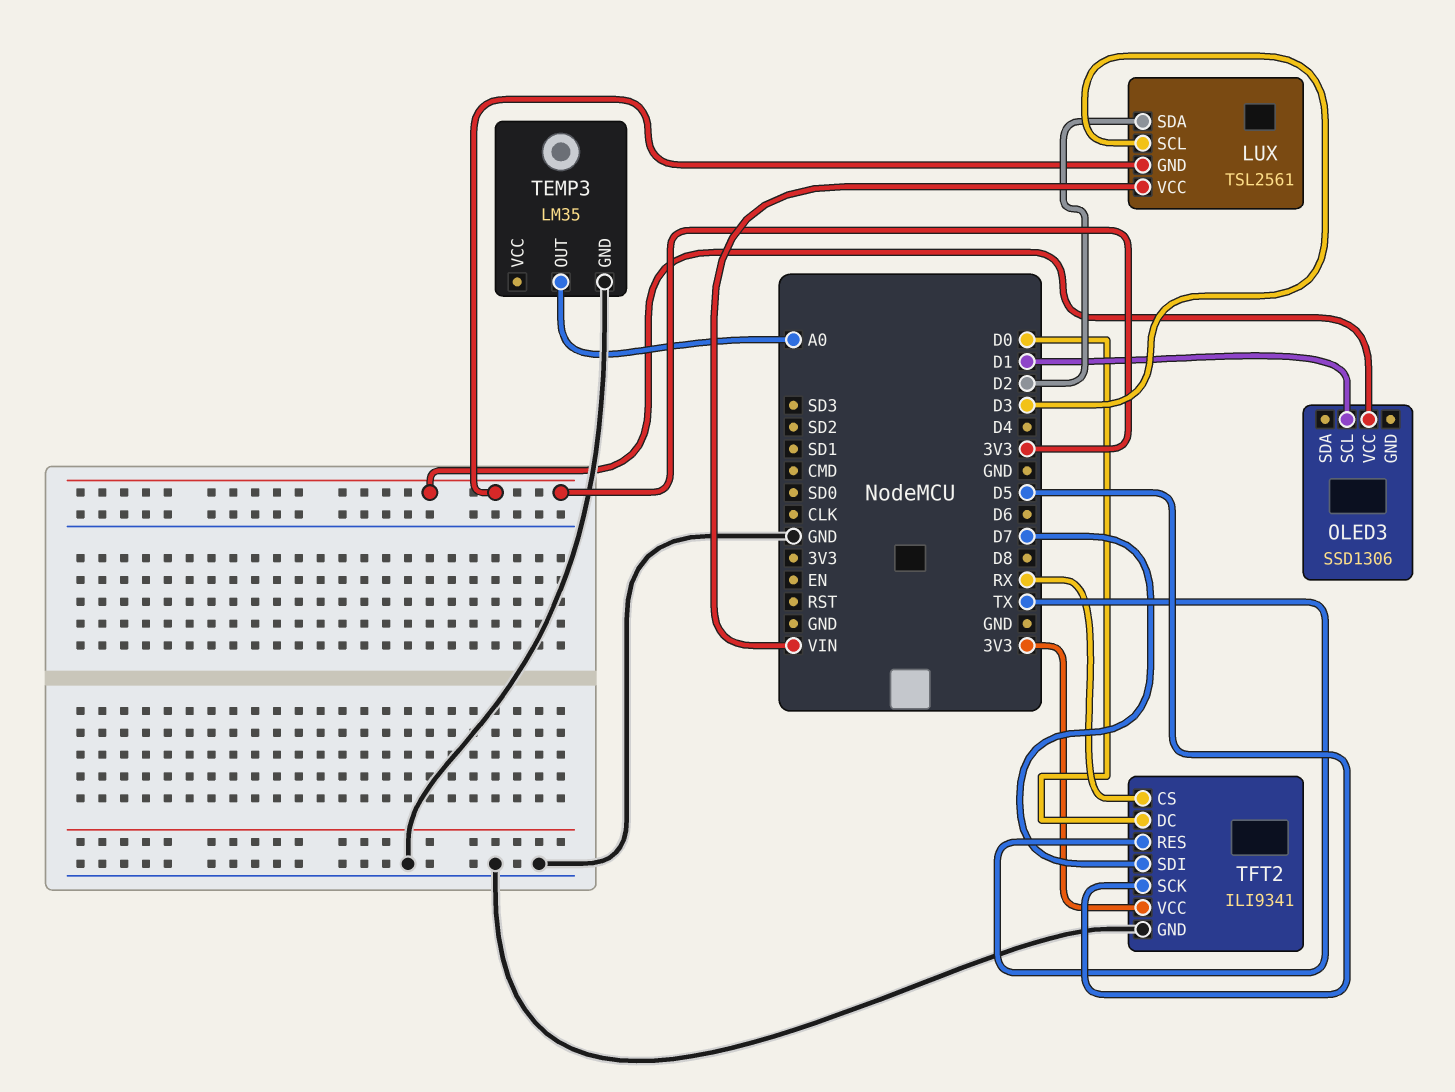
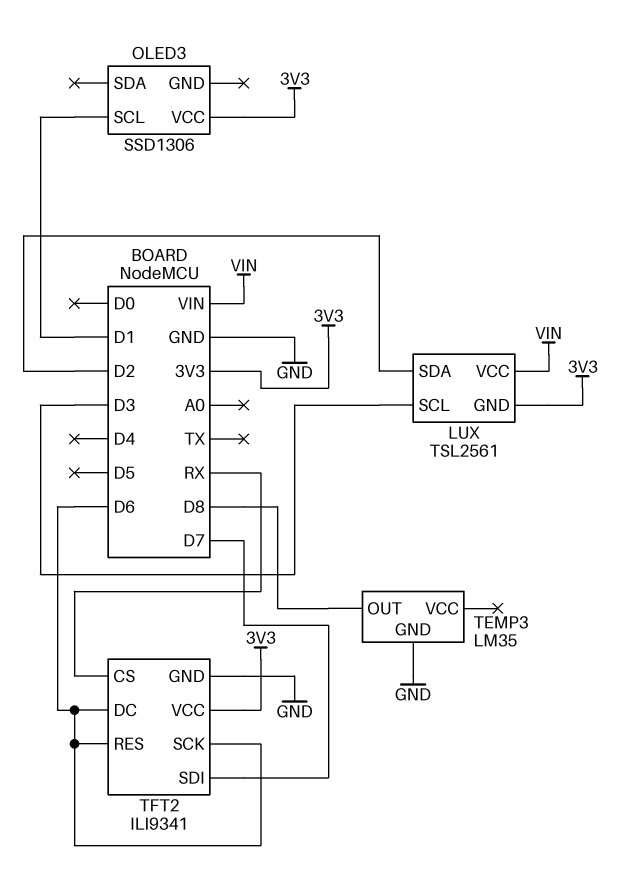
TEMP3 pin OUT: A0 -> D8
TFT2 pin DC: D0 -> D6
TFT2 pin RES: TX -> D6
TFT2 pin SCK: D5 -> D6

